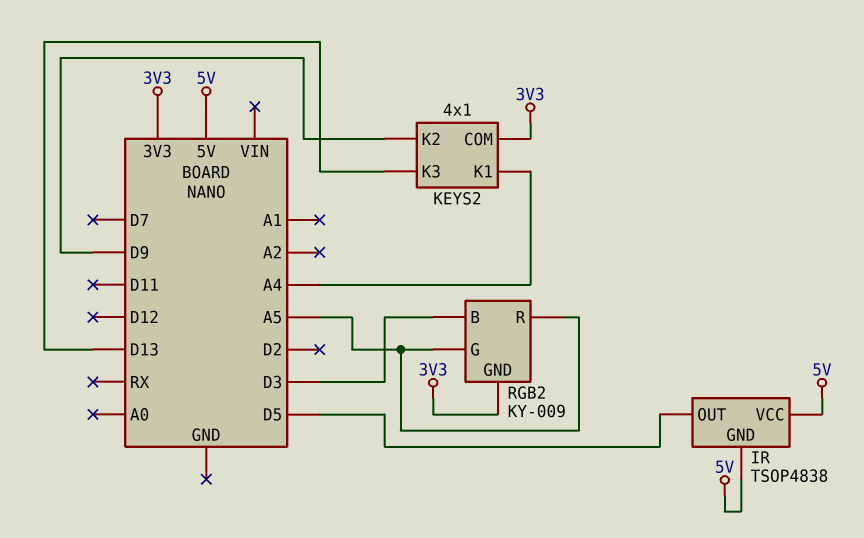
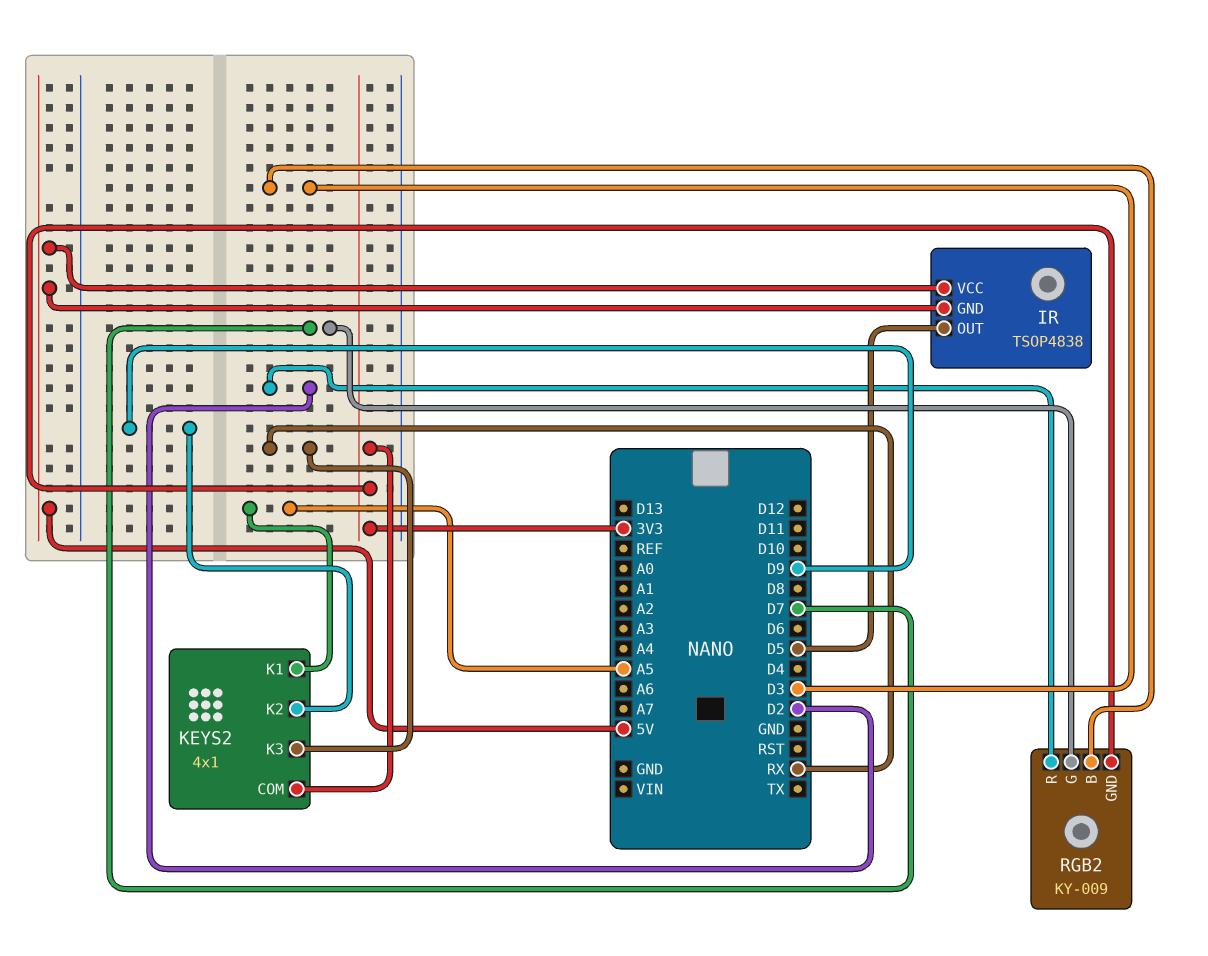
KEYS2 pin K1: A4 -> A5
KEYS2 pin K3: D13 -> RX
RGB2 pin G: A5 -> D7
RGB2 pin R: A5 -> D2

